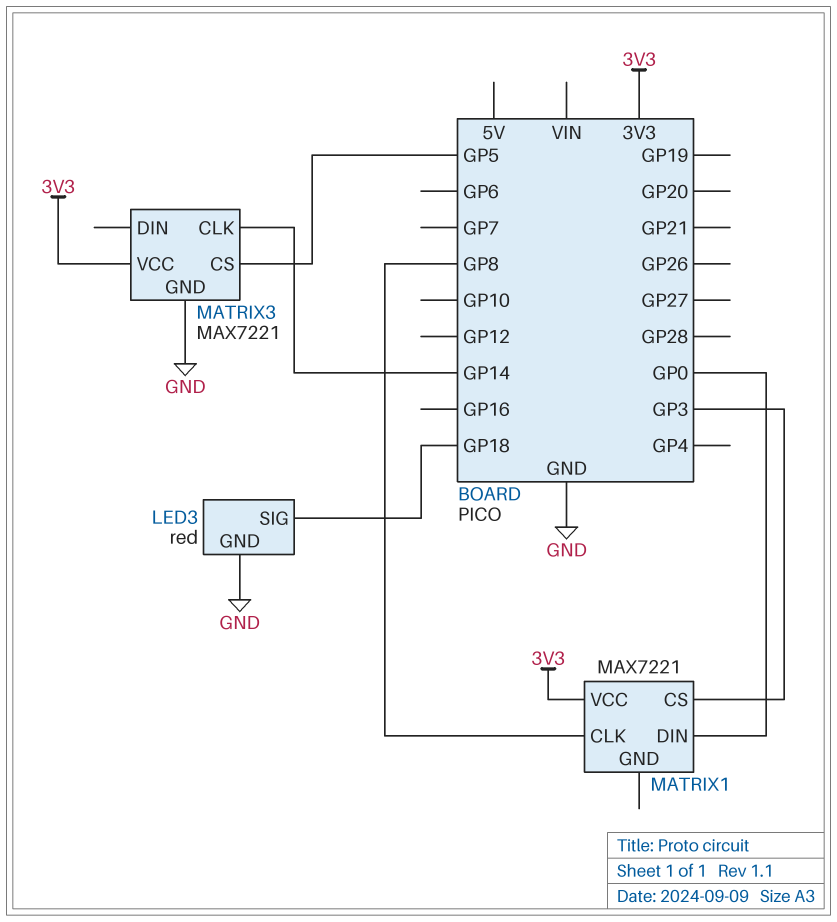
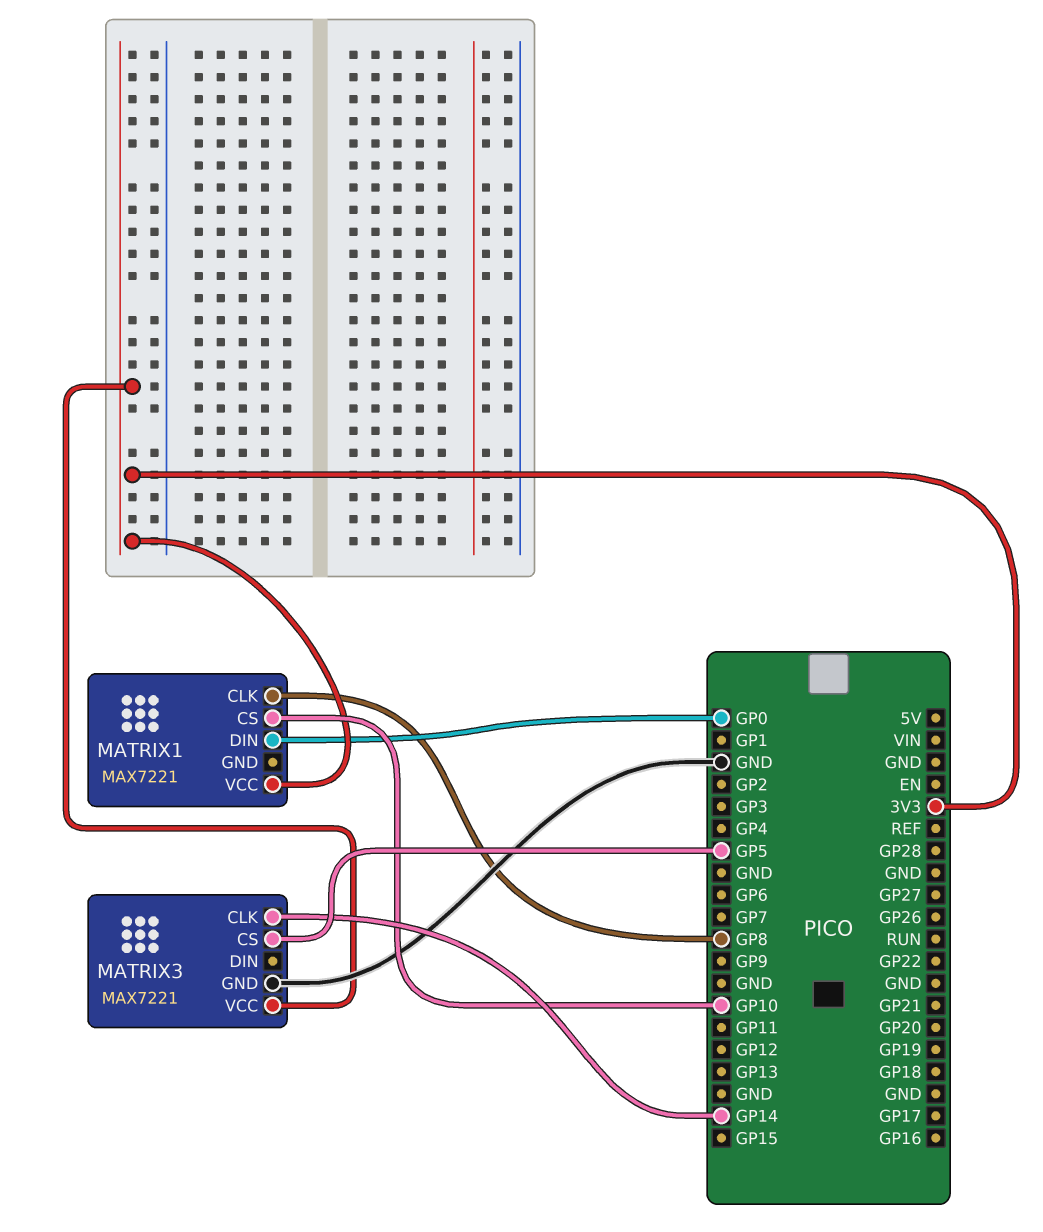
LED3: red -> none
LED3 pin GND: GND -> none
LED3 pin SIG: GP18 -> none
MATRIX1 pin CS: GP3 -> GP10

